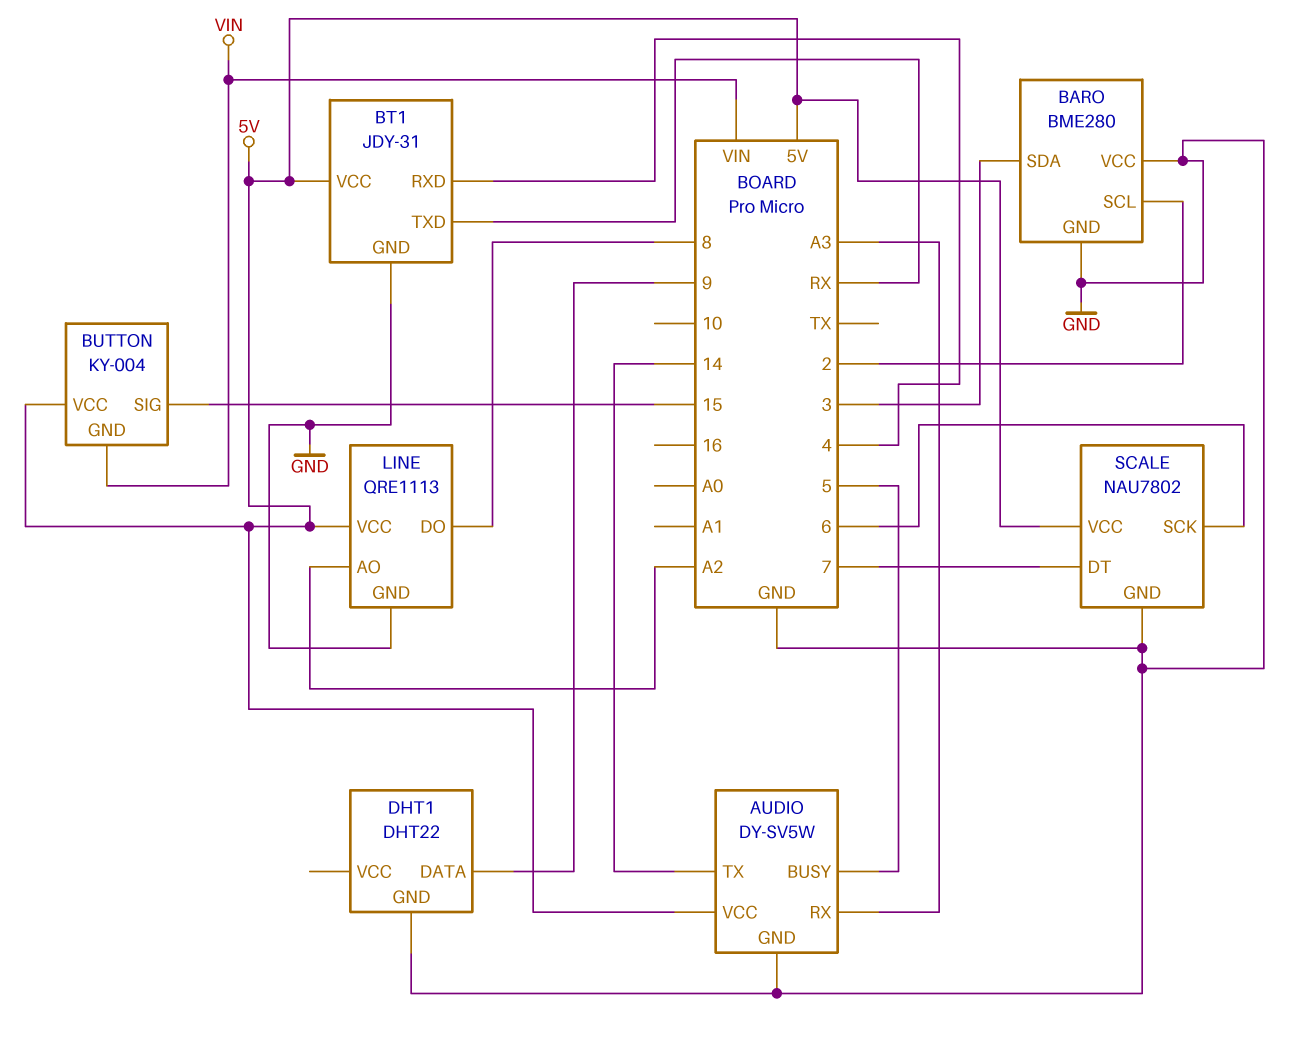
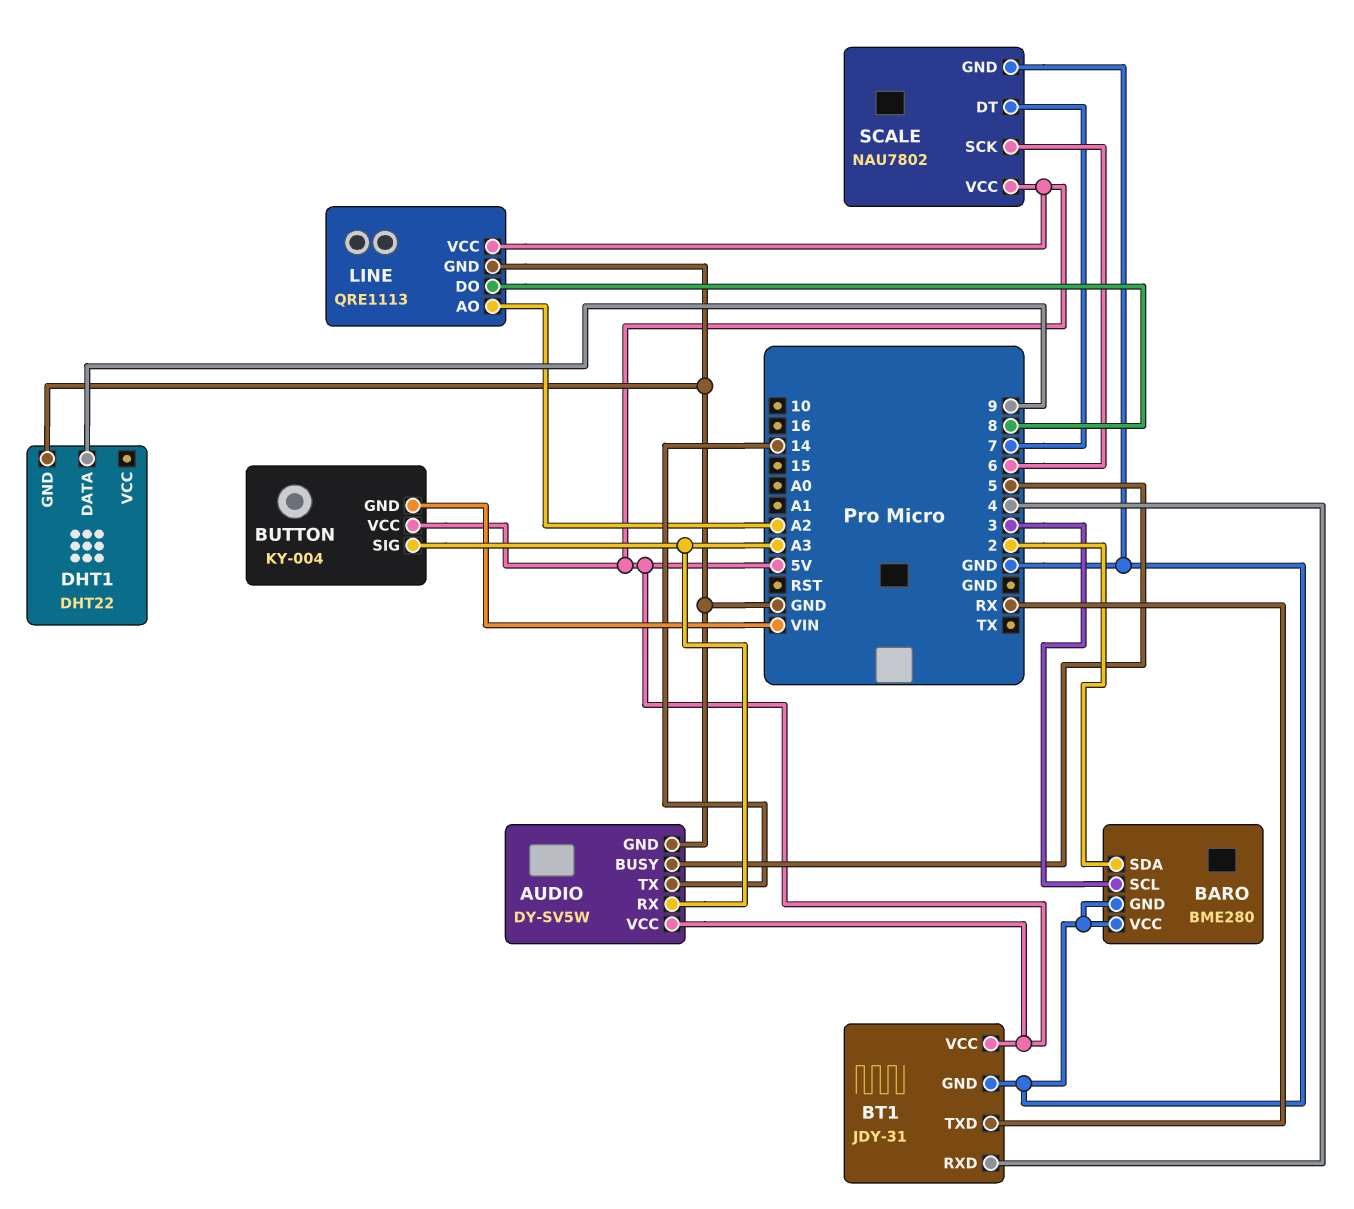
BARO pin SCL: 2 -> 3
BARO pin SDA: 3 -> 2
BUTTON pin SIG: 15 -> A3

